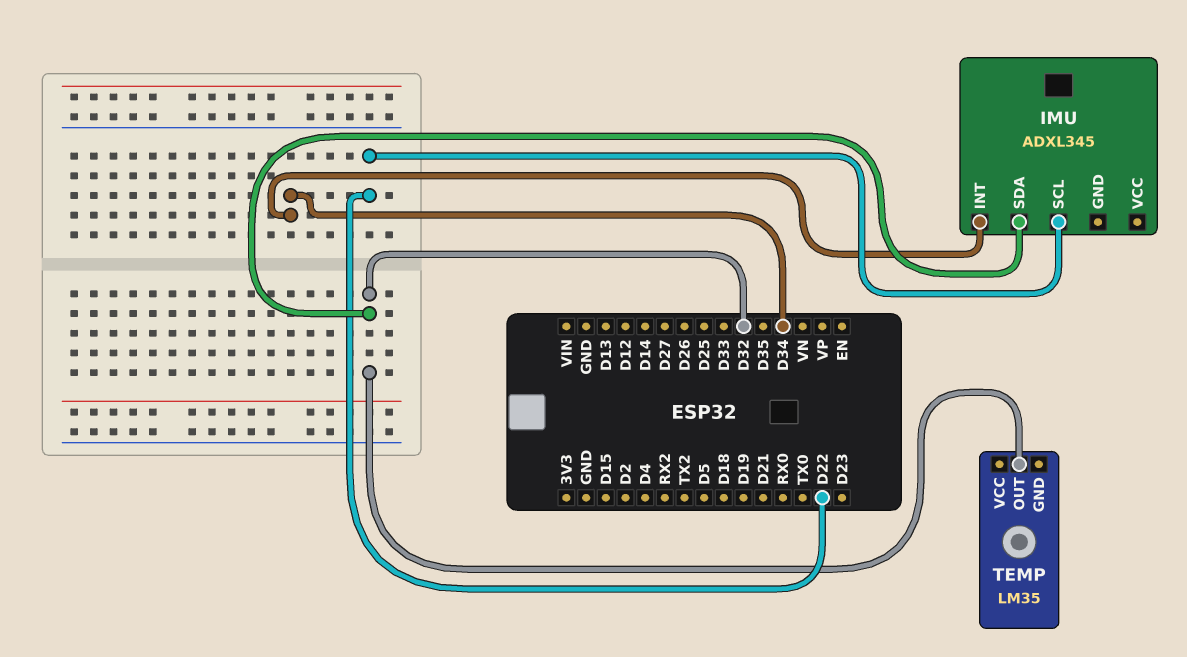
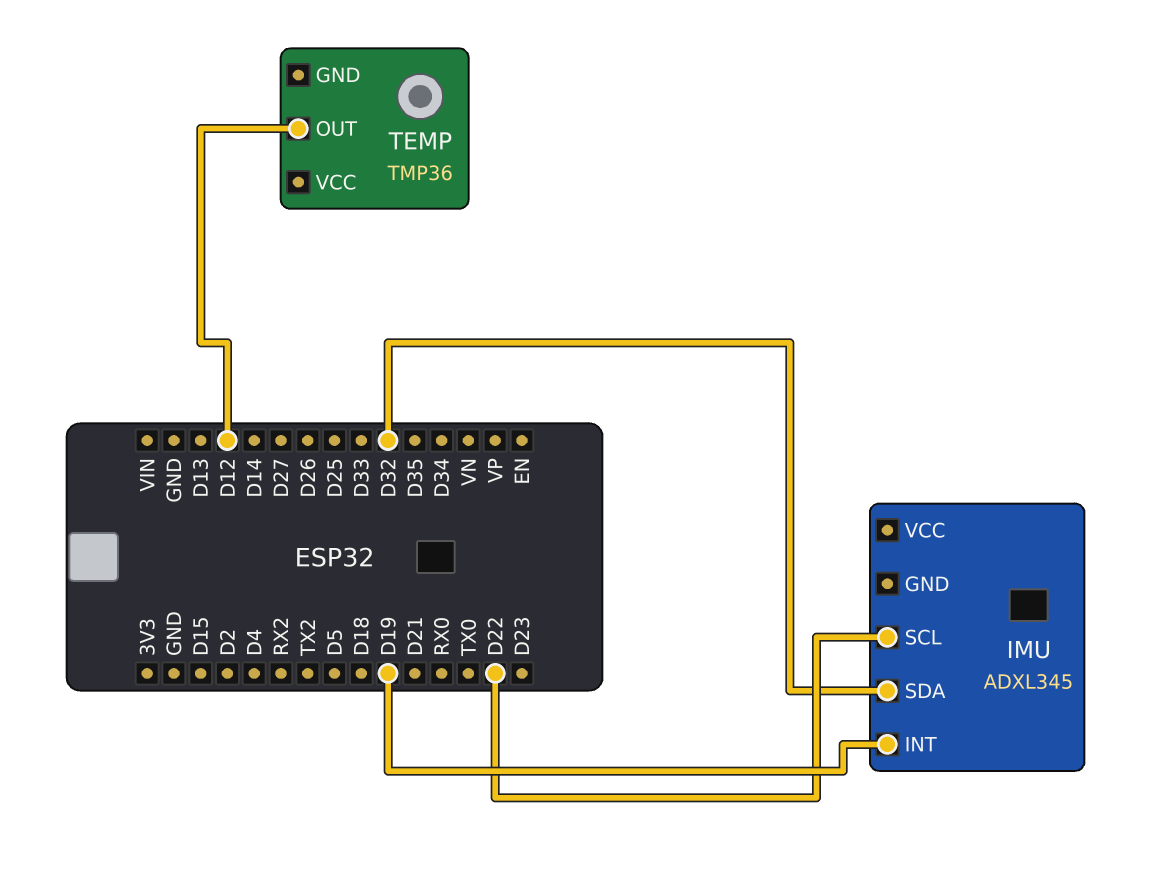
IMU pin INT: D34 -> D19
TEMP: LM35 -> TMP36
TEMP pin OUT: D32 -> D12

